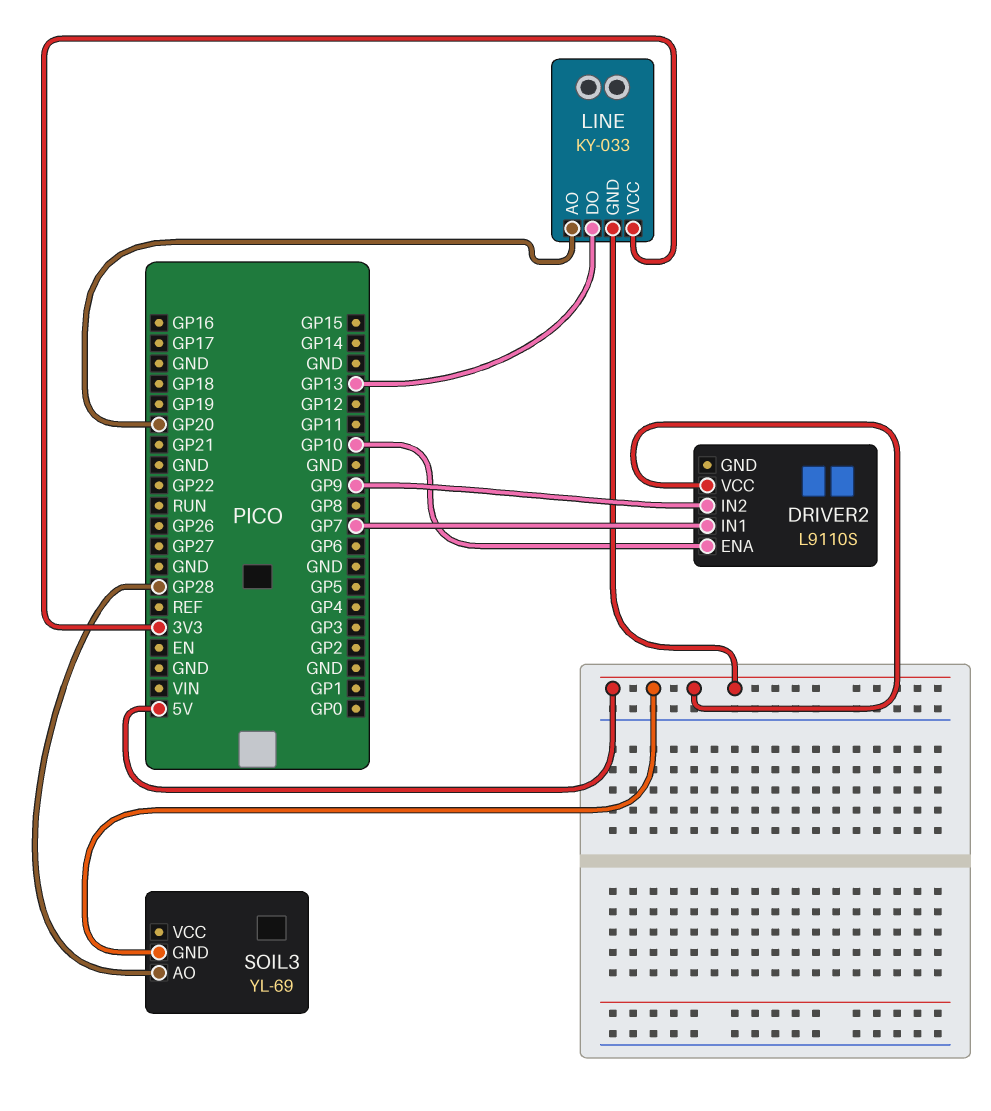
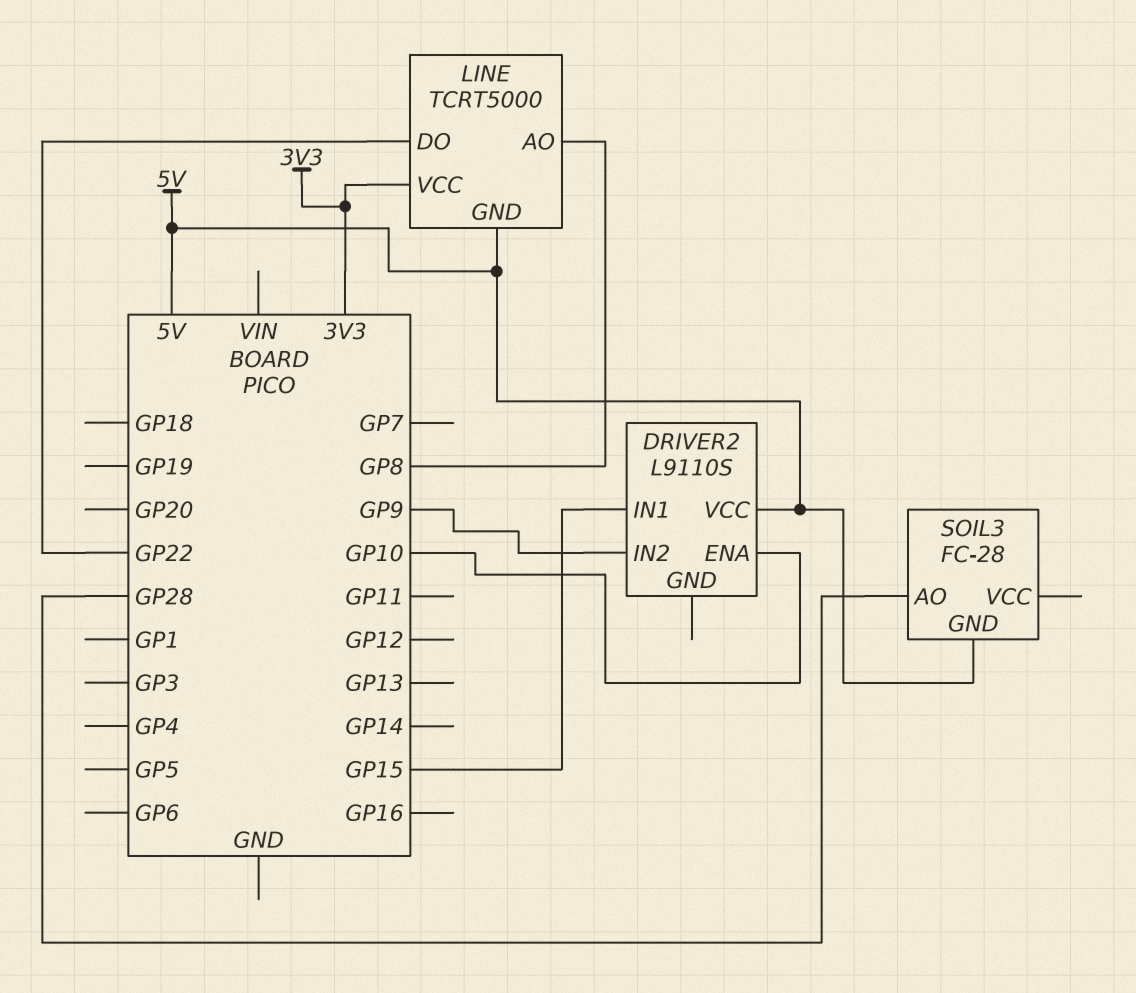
DRIVER2 pin IN1: GP7 -> GP15
LINE: KY-033 -> TCRT5000
LINE pin AO: GP20 -> GP8
LINE pin DO: GP13 -> GP22
SOIL3: YL-69 -> FC-28

